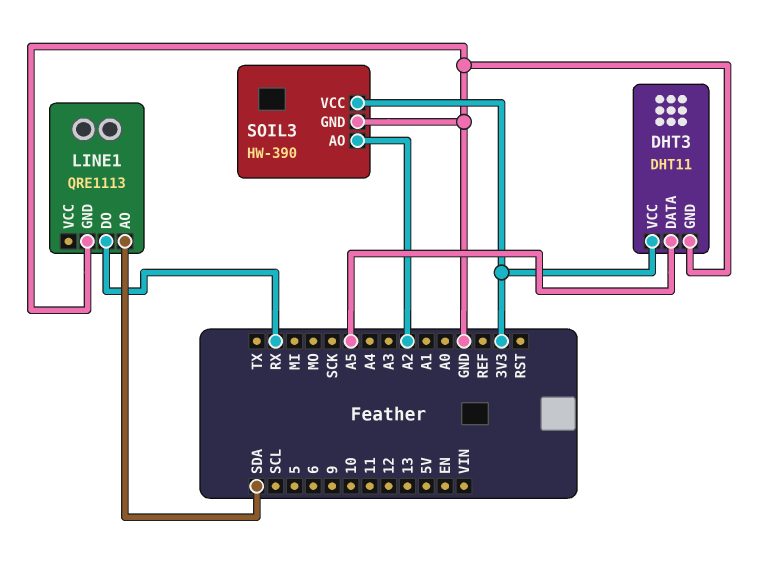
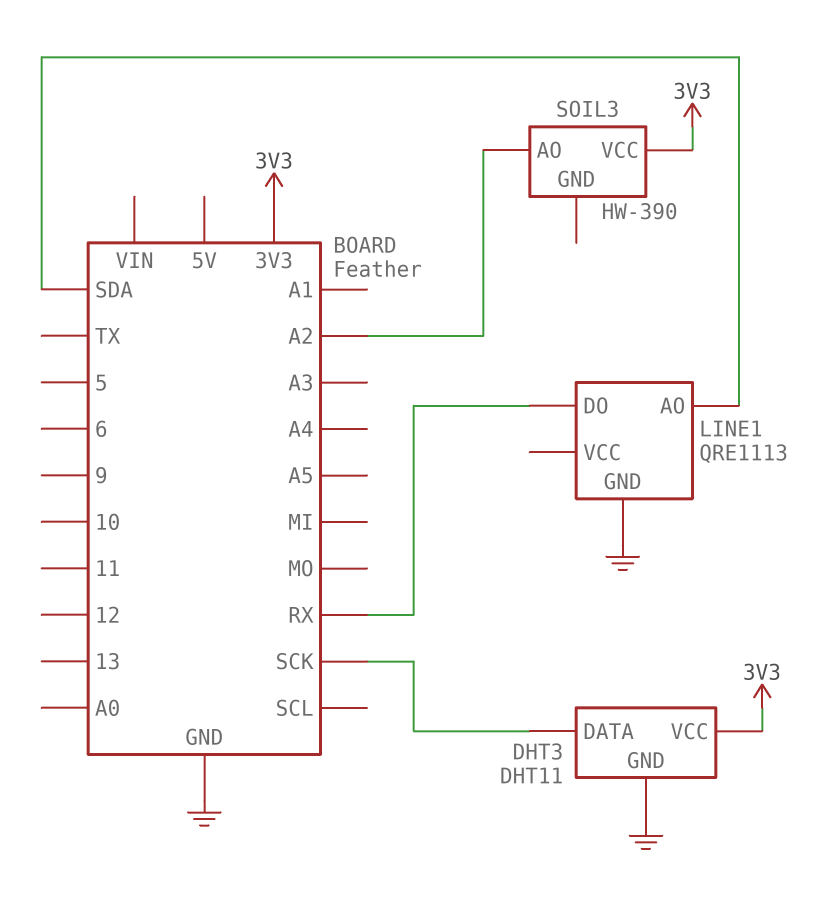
DHT3 pin DATA: A5 -> SCK
SOIL3 pin GND: GND -> none

